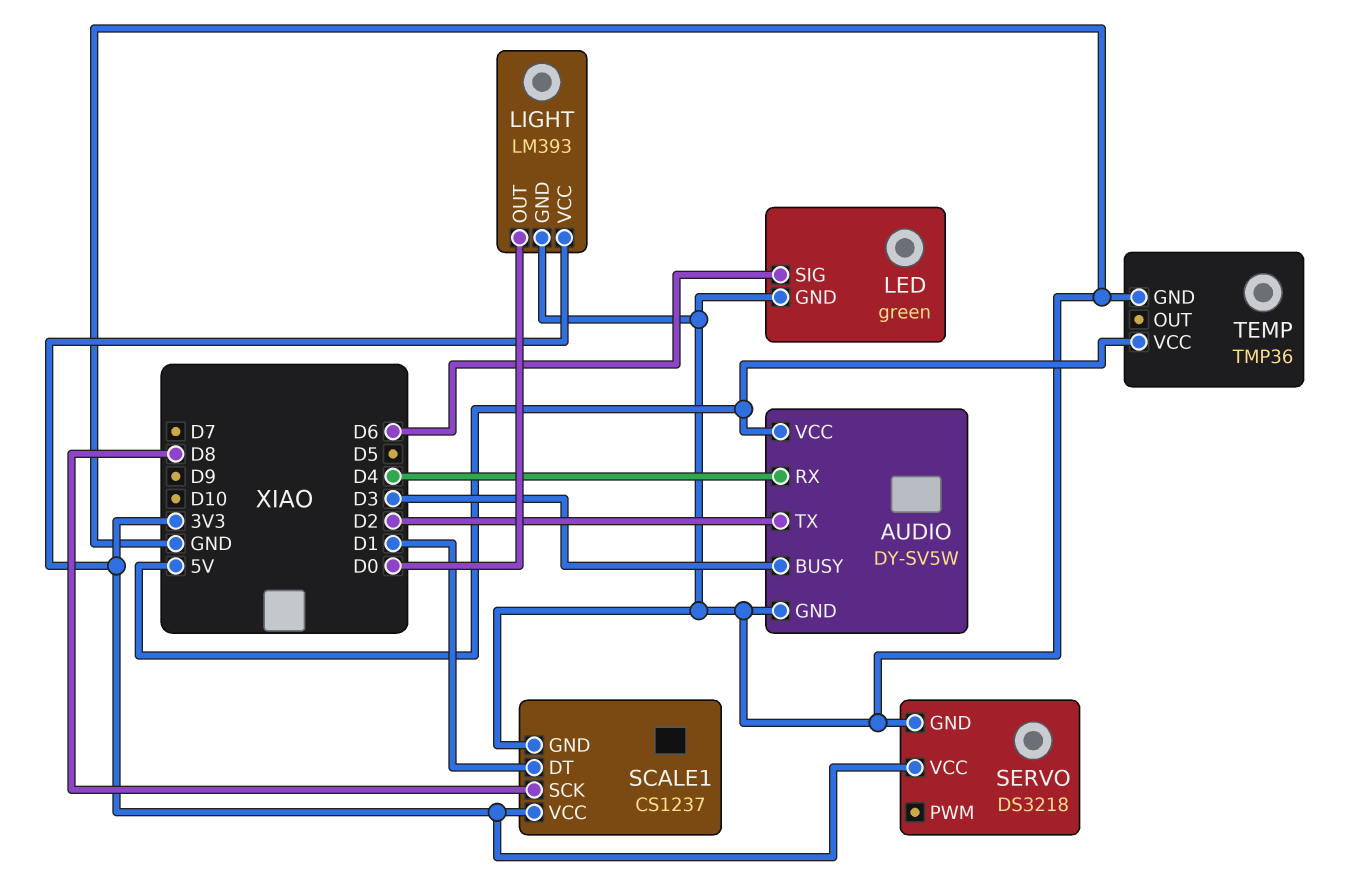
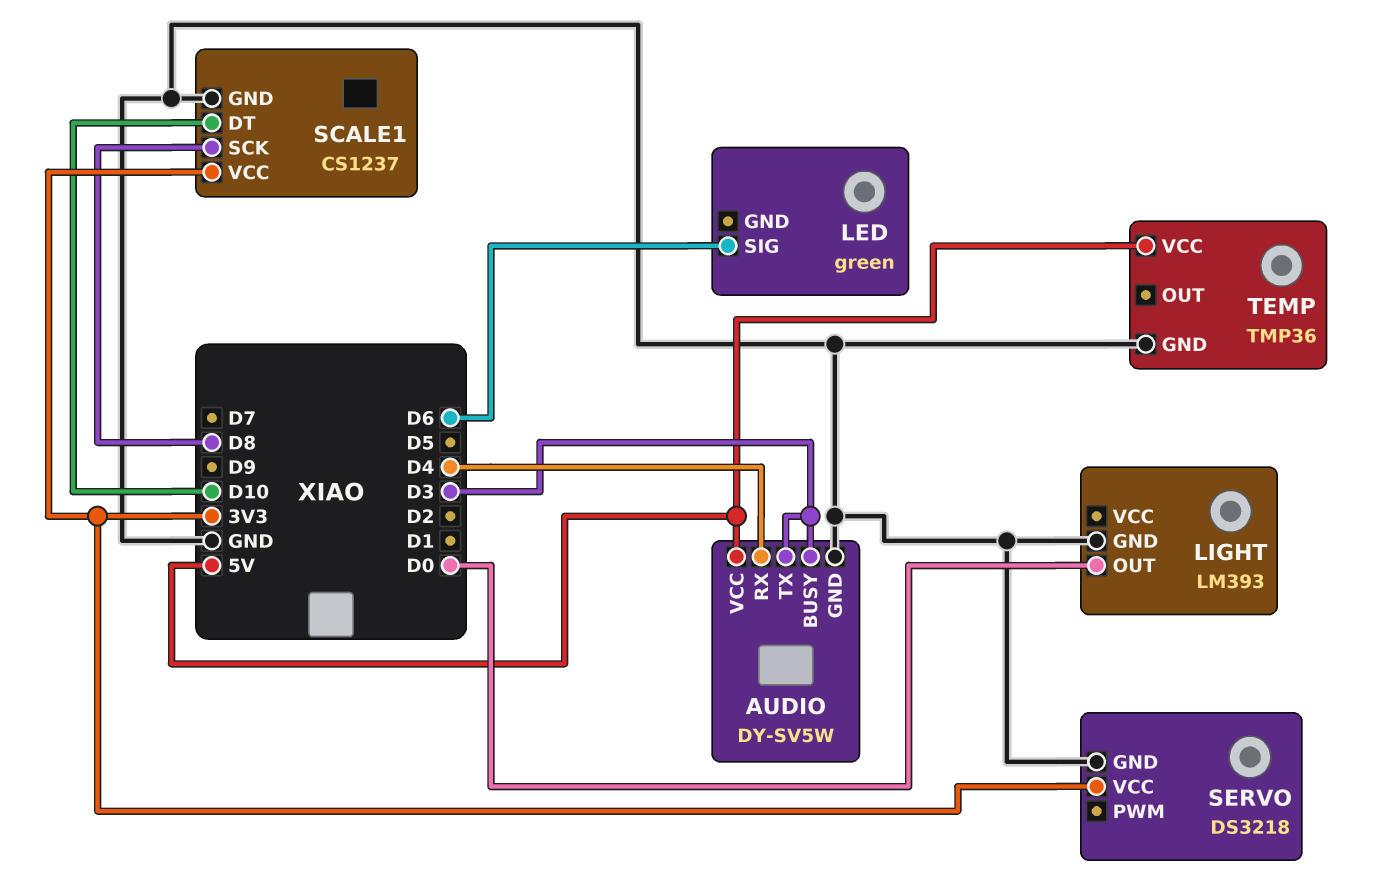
AUDIO pin TX: D2 -> D3
LED pin GND: GND -> none
LIGHT pin VCC: 3V3 -> none
SCALE1 pin DT: D1 -> D10

